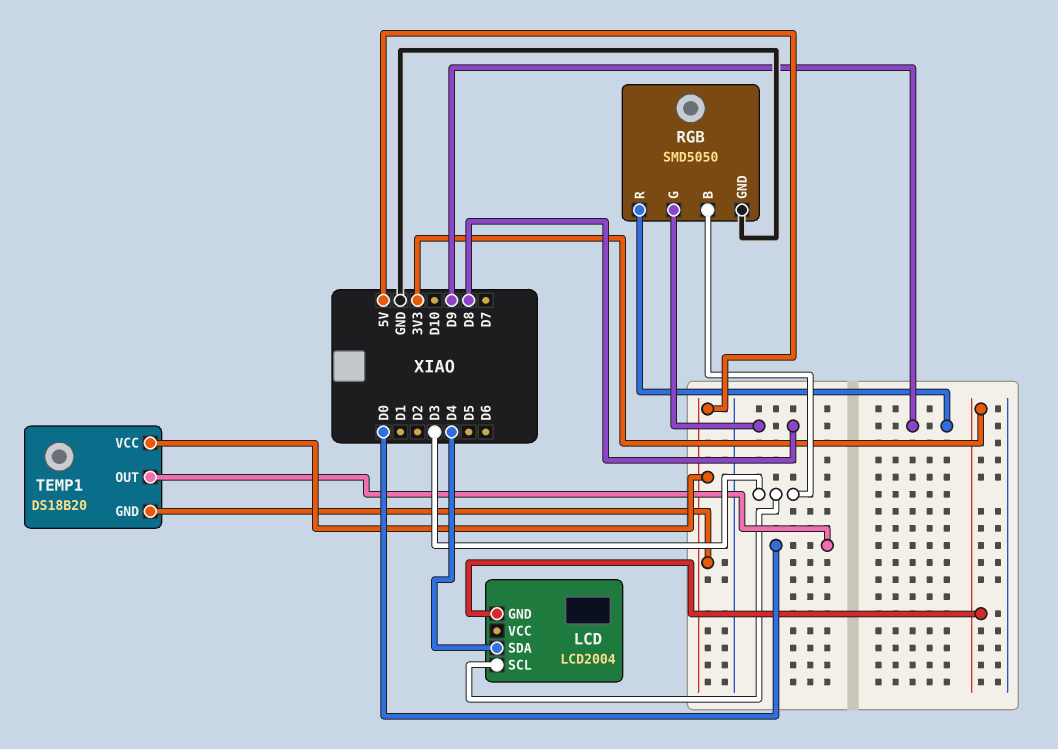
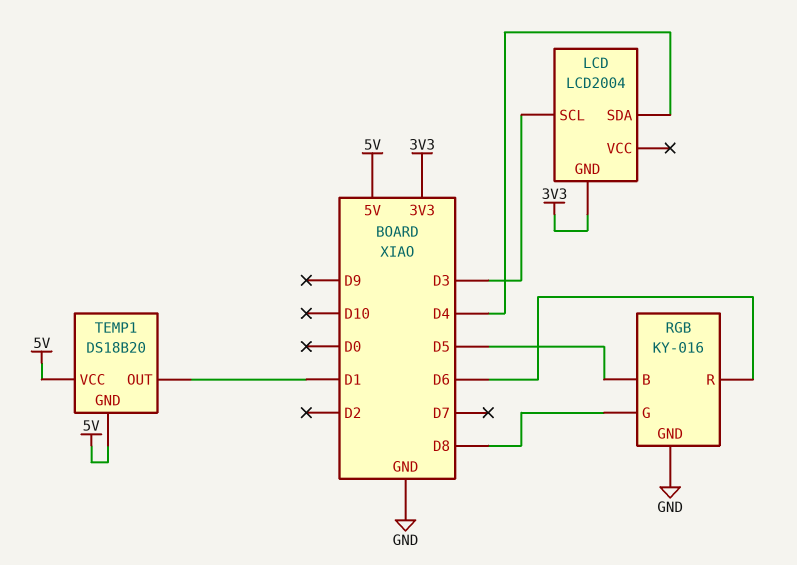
RGB: SMD5050 -> KY-016
RGB pin B: D3 -> D5
RGB pin R: D9 -> D6
TEMP1 pin OUT: D0 -> D1

